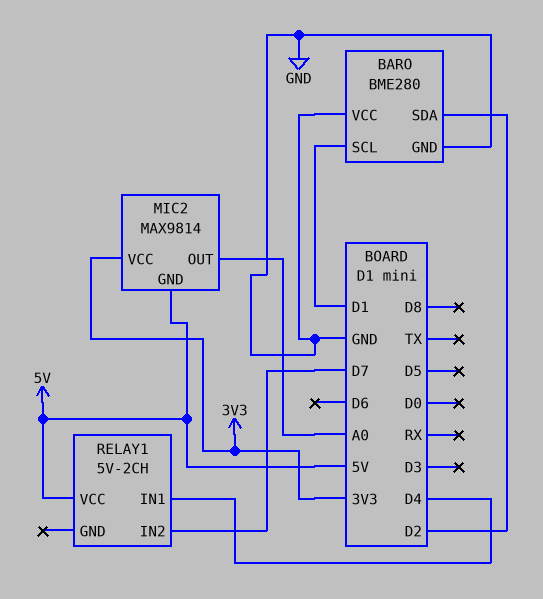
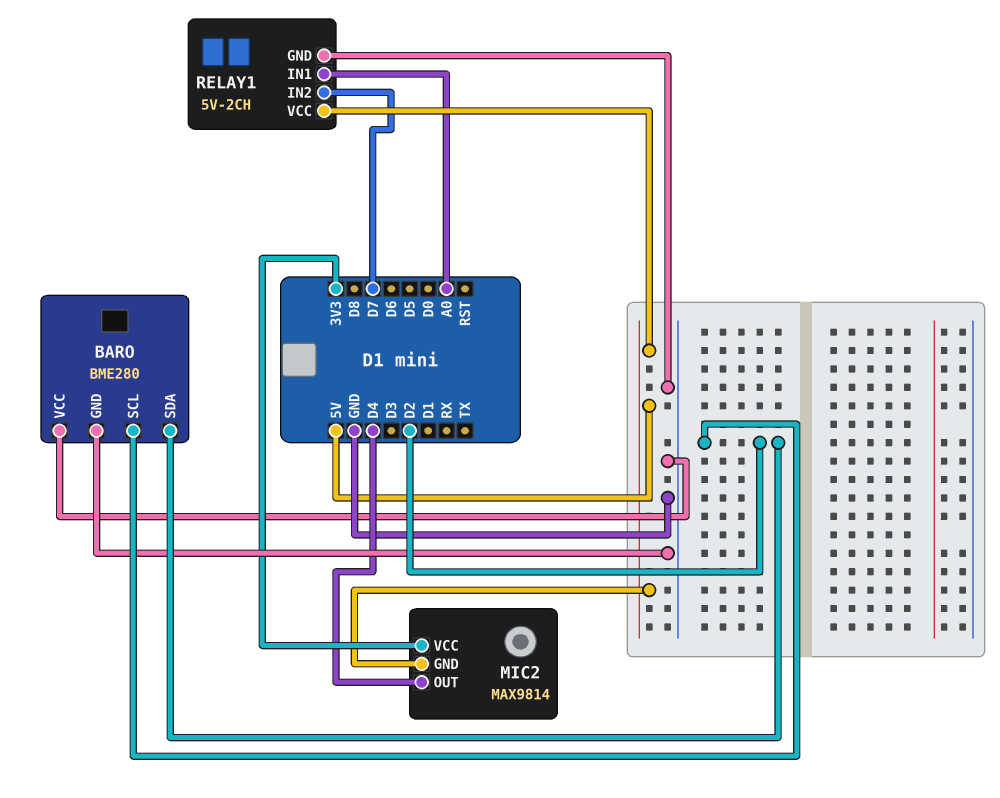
BARO pin SCL: D1 -> D2
MIC2 pin OUT: A0 -> D4
RELAY1 pin GND: none -> GND
RELAY1 pin IN1: D4 -> A0

